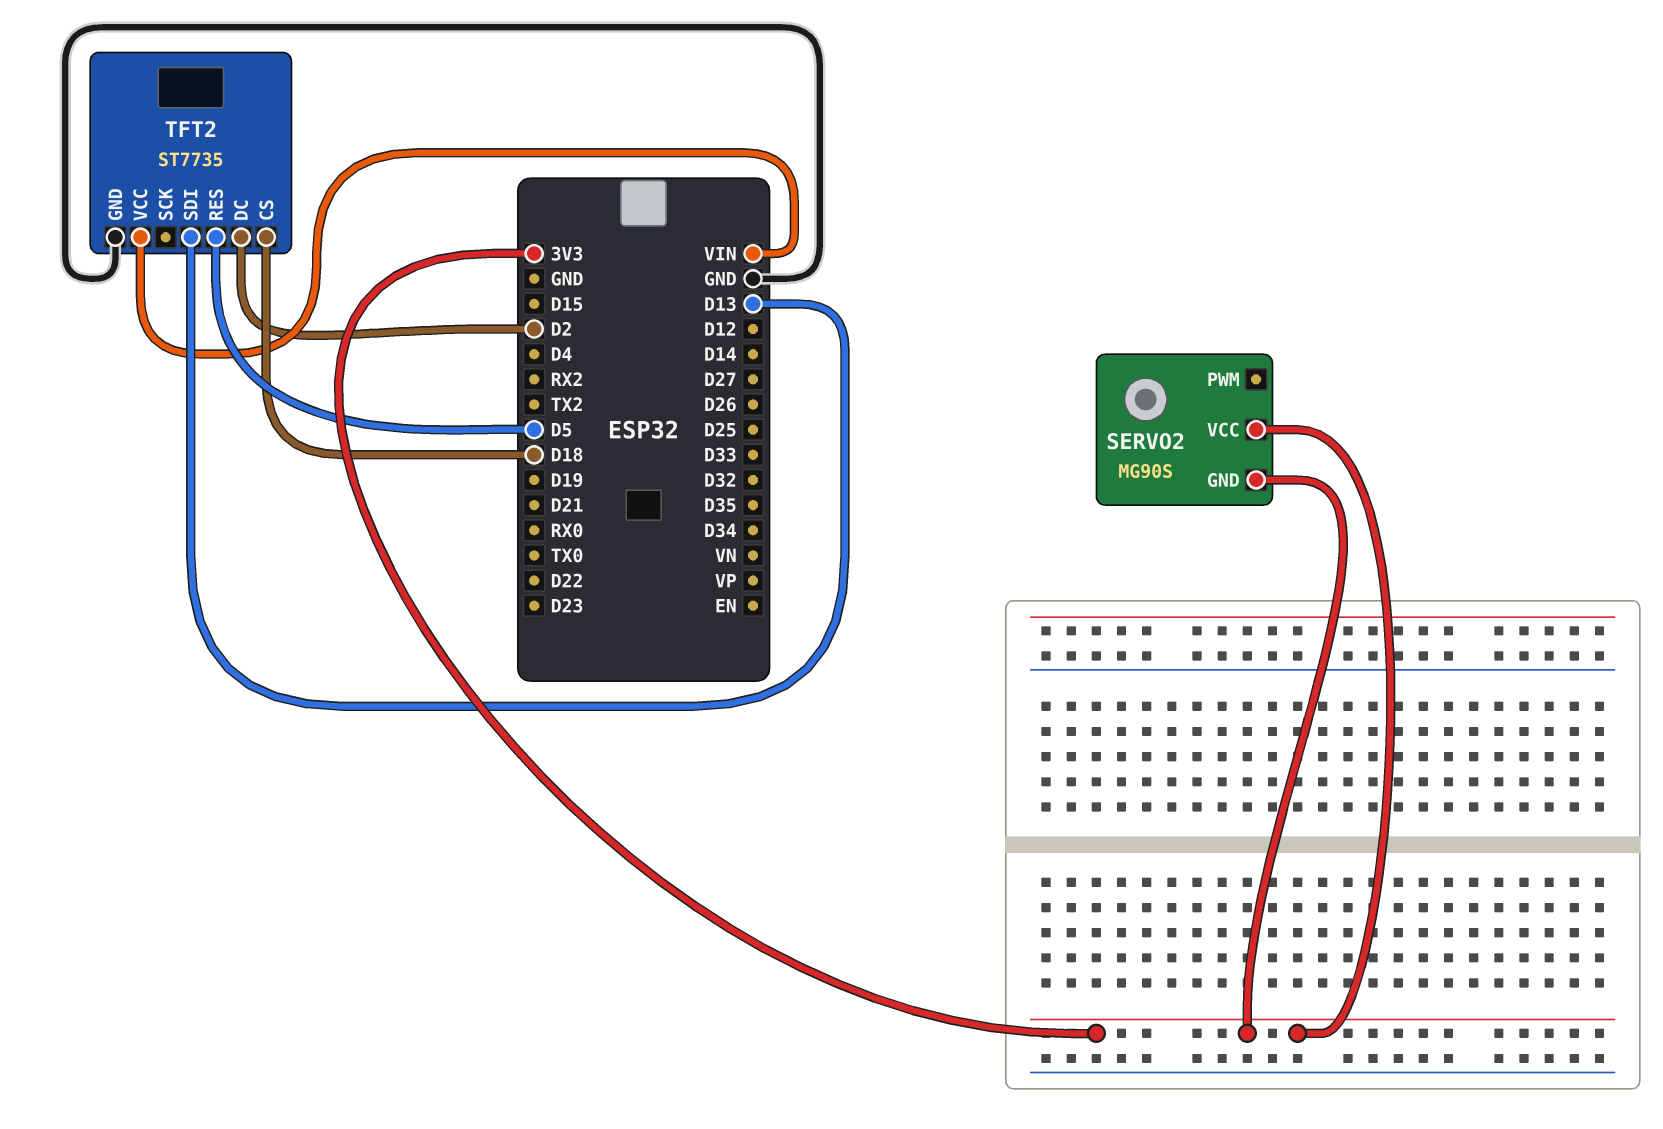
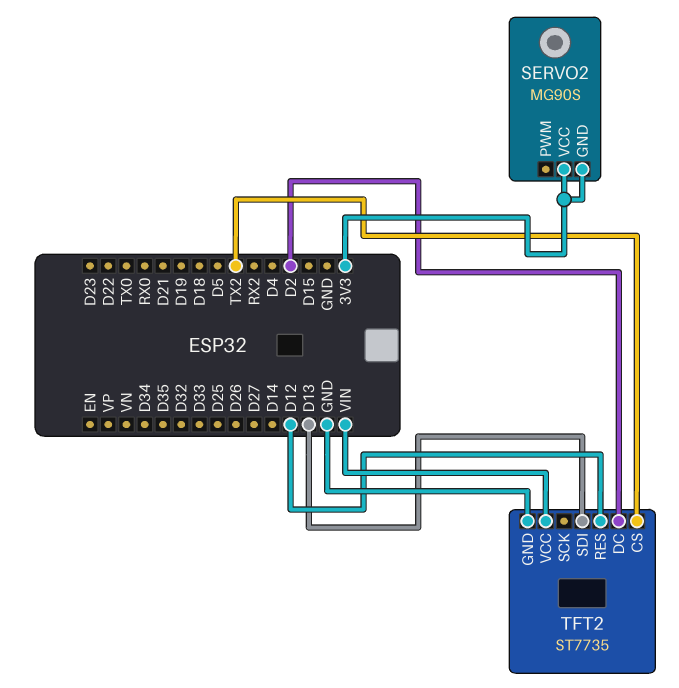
TFT2 pin CS: D18 -> TX2
TFT2 pin RES: D5 -> D12

